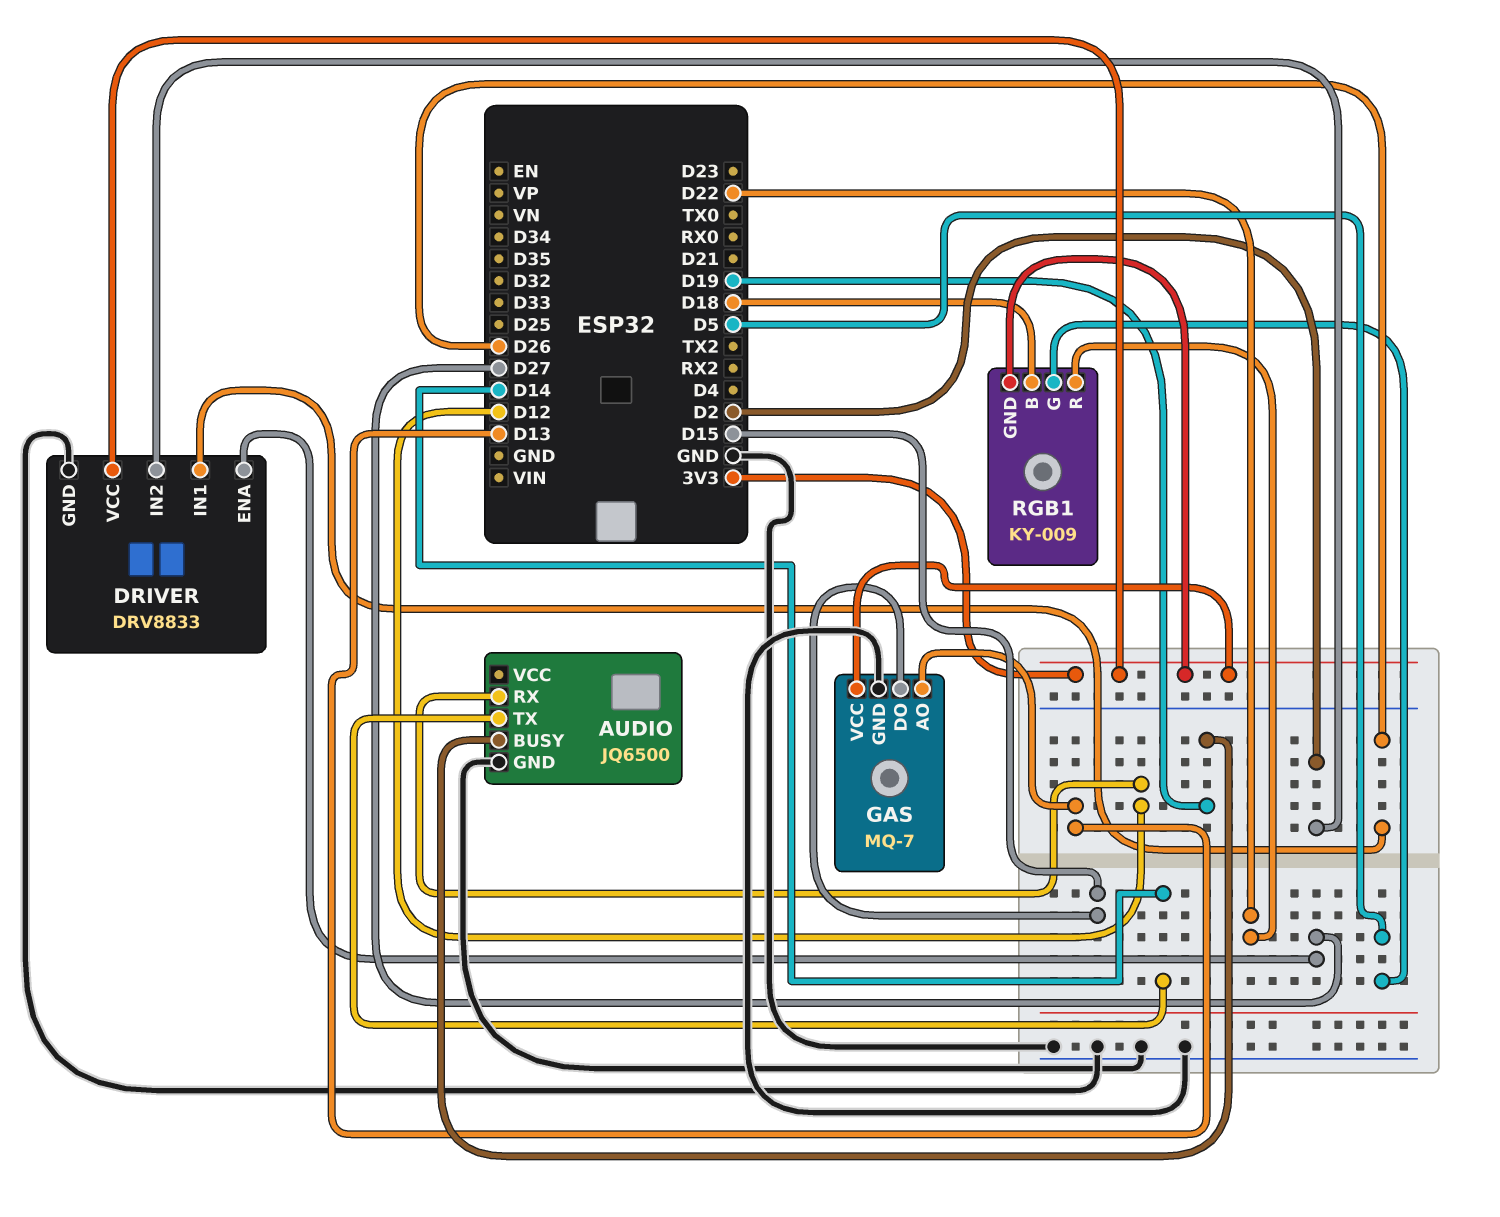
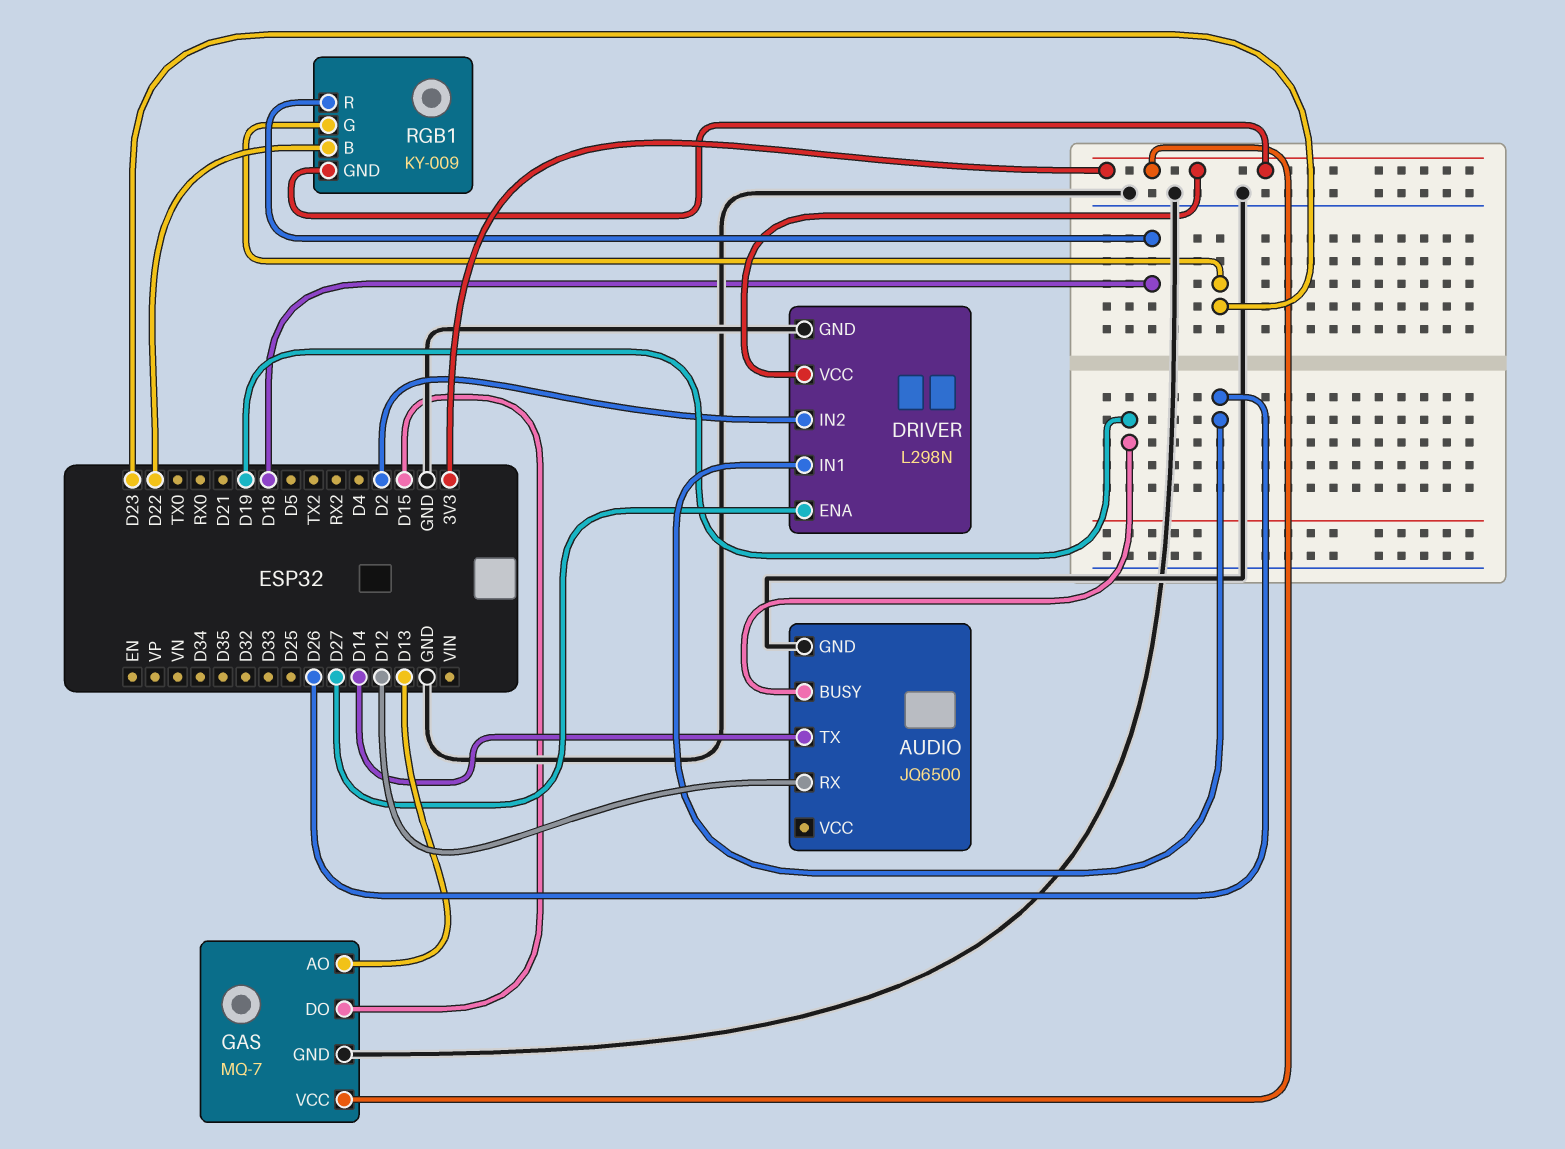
DRIVER: DRV8833 -> L298N
RGB1 pin B: D18 -> D22
RGB1 pin G: D5 -> D23
RGB1 pin R: D22 -> D18

